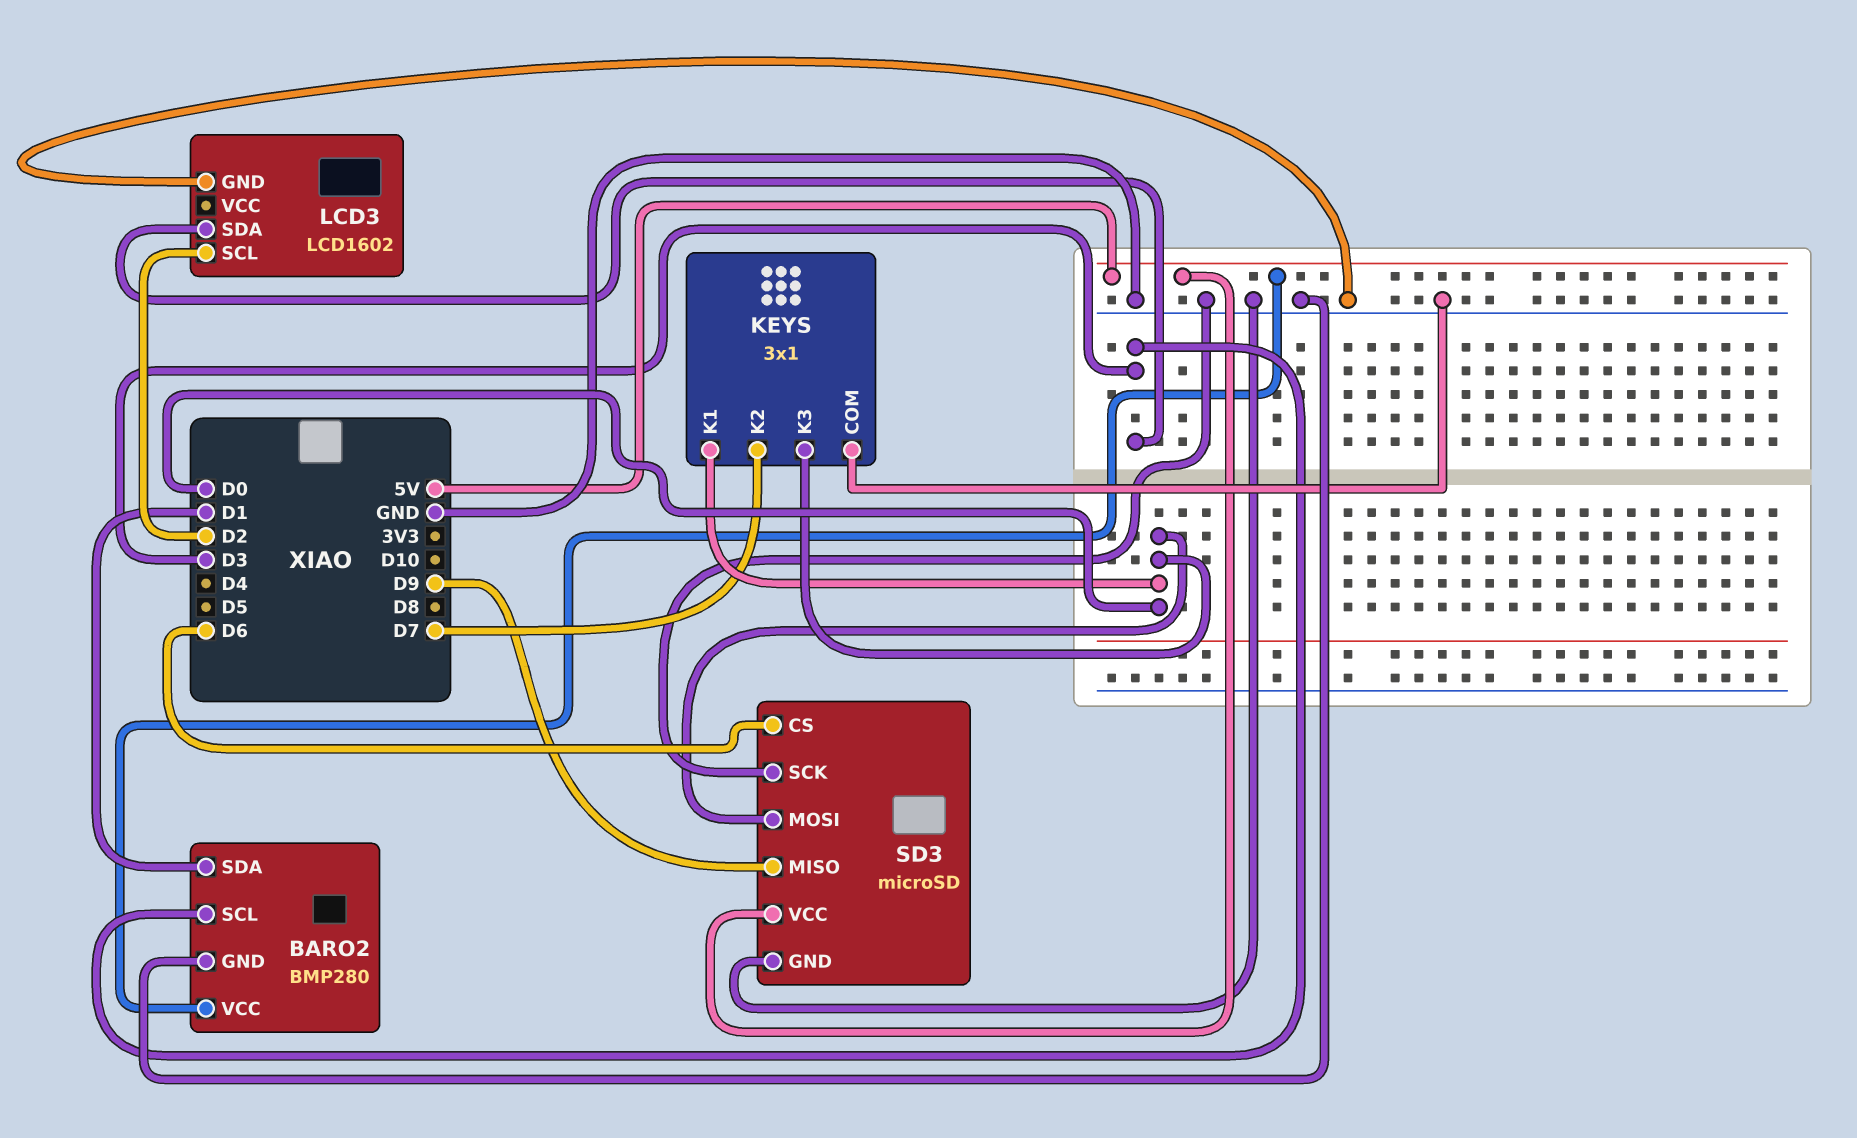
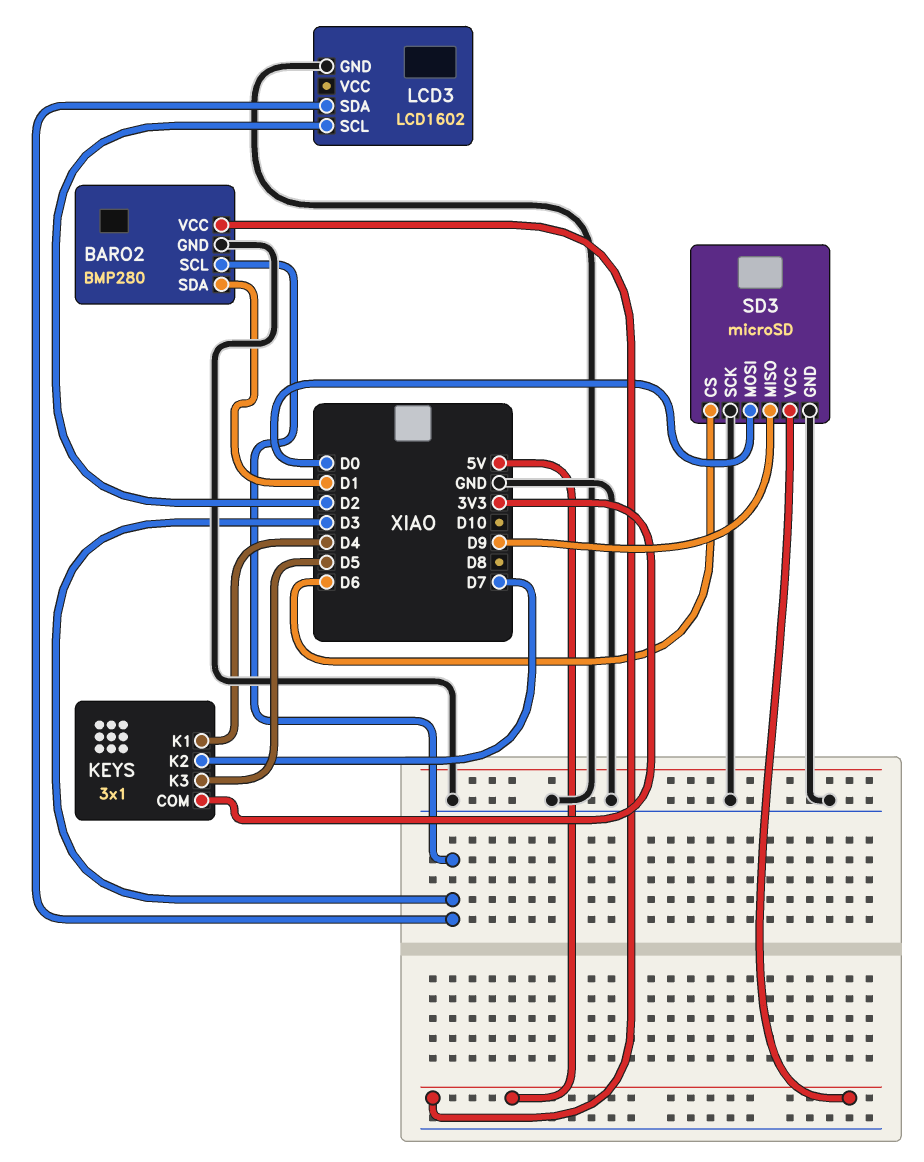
KEYS pin COM: GND -> 3V3
KEYS pin K1: D0 -> D4
KEYS pin K3: D0 -> D5

